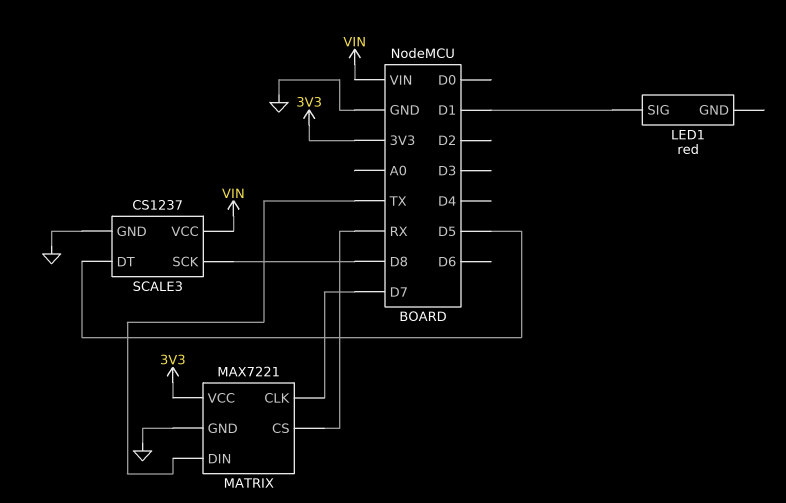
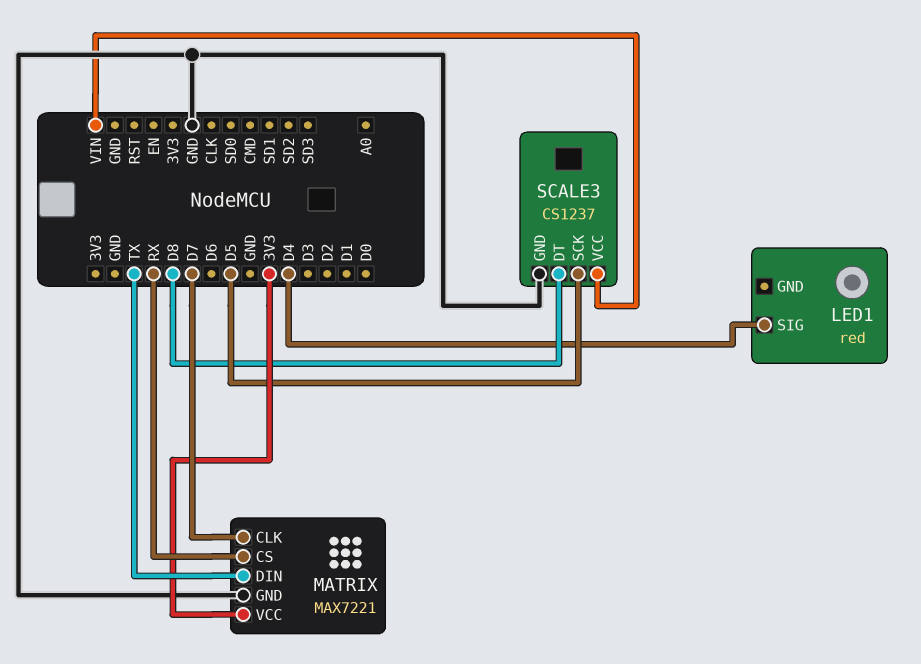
LED1 pin SIG: D1 -> D4
SCALE3 pin DT: D5 -> D8
SCALE3 pin SCK: D8 -> D5

